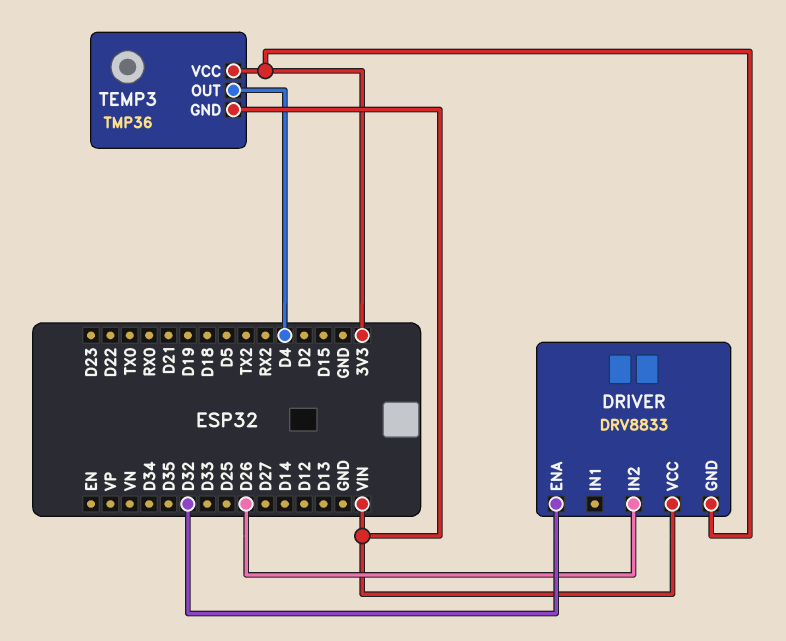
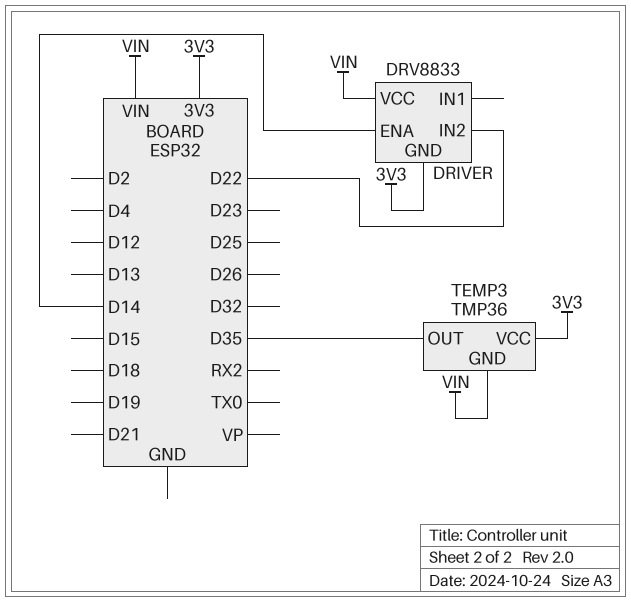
DRIVER pin ENA: D32 -> D14
DRIVER pin IN2: D26 -> D22
TEMP3 pin OUT: D4 -> D35

